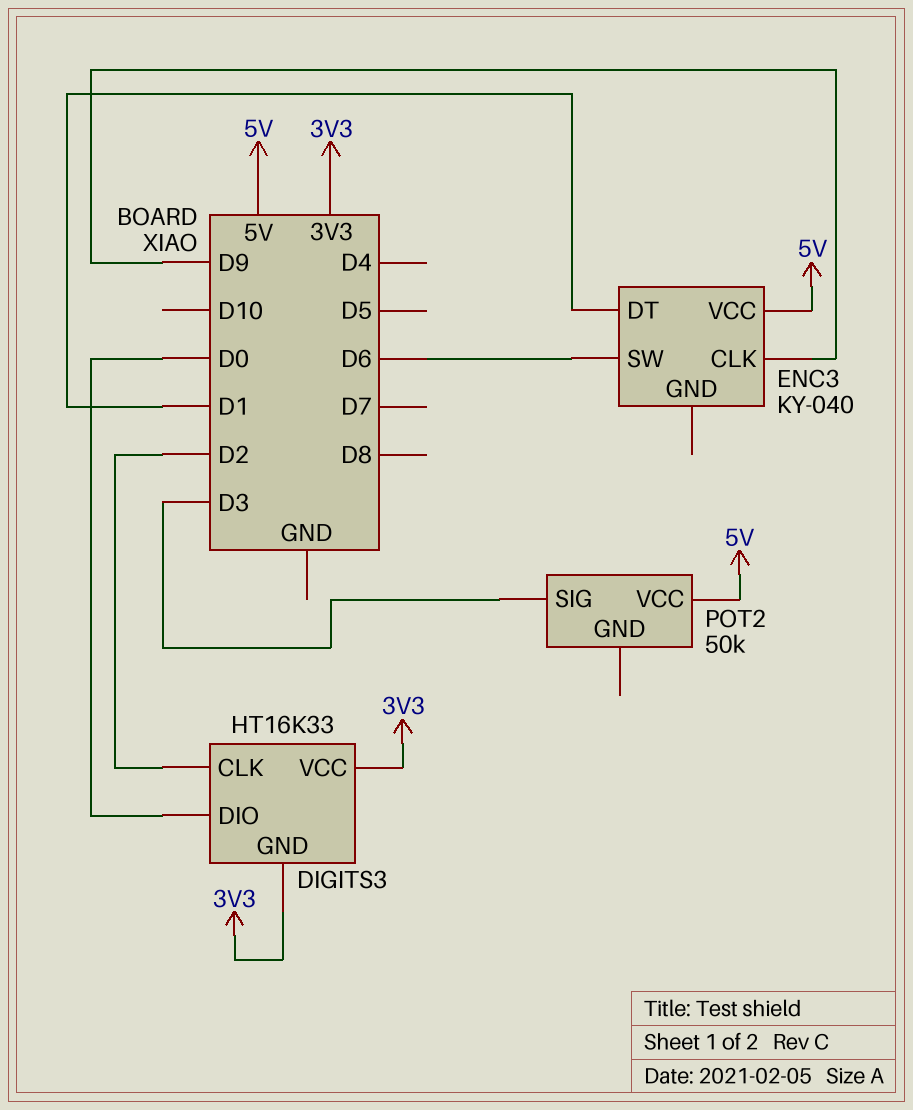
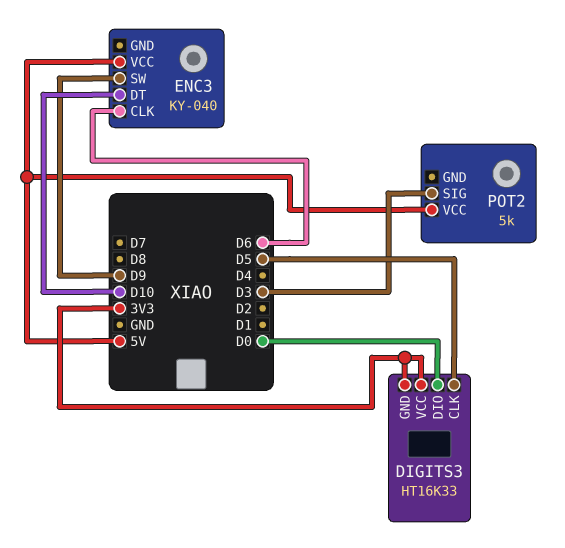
DIGITS3 pin CLK: D2 -> D5
ENC3 pin CLK: D9 -> D6
ENC3 pin DT: D1 -> D10
ENC3 pin SW: D6 -> D9
POT2: 50k -> 5k

